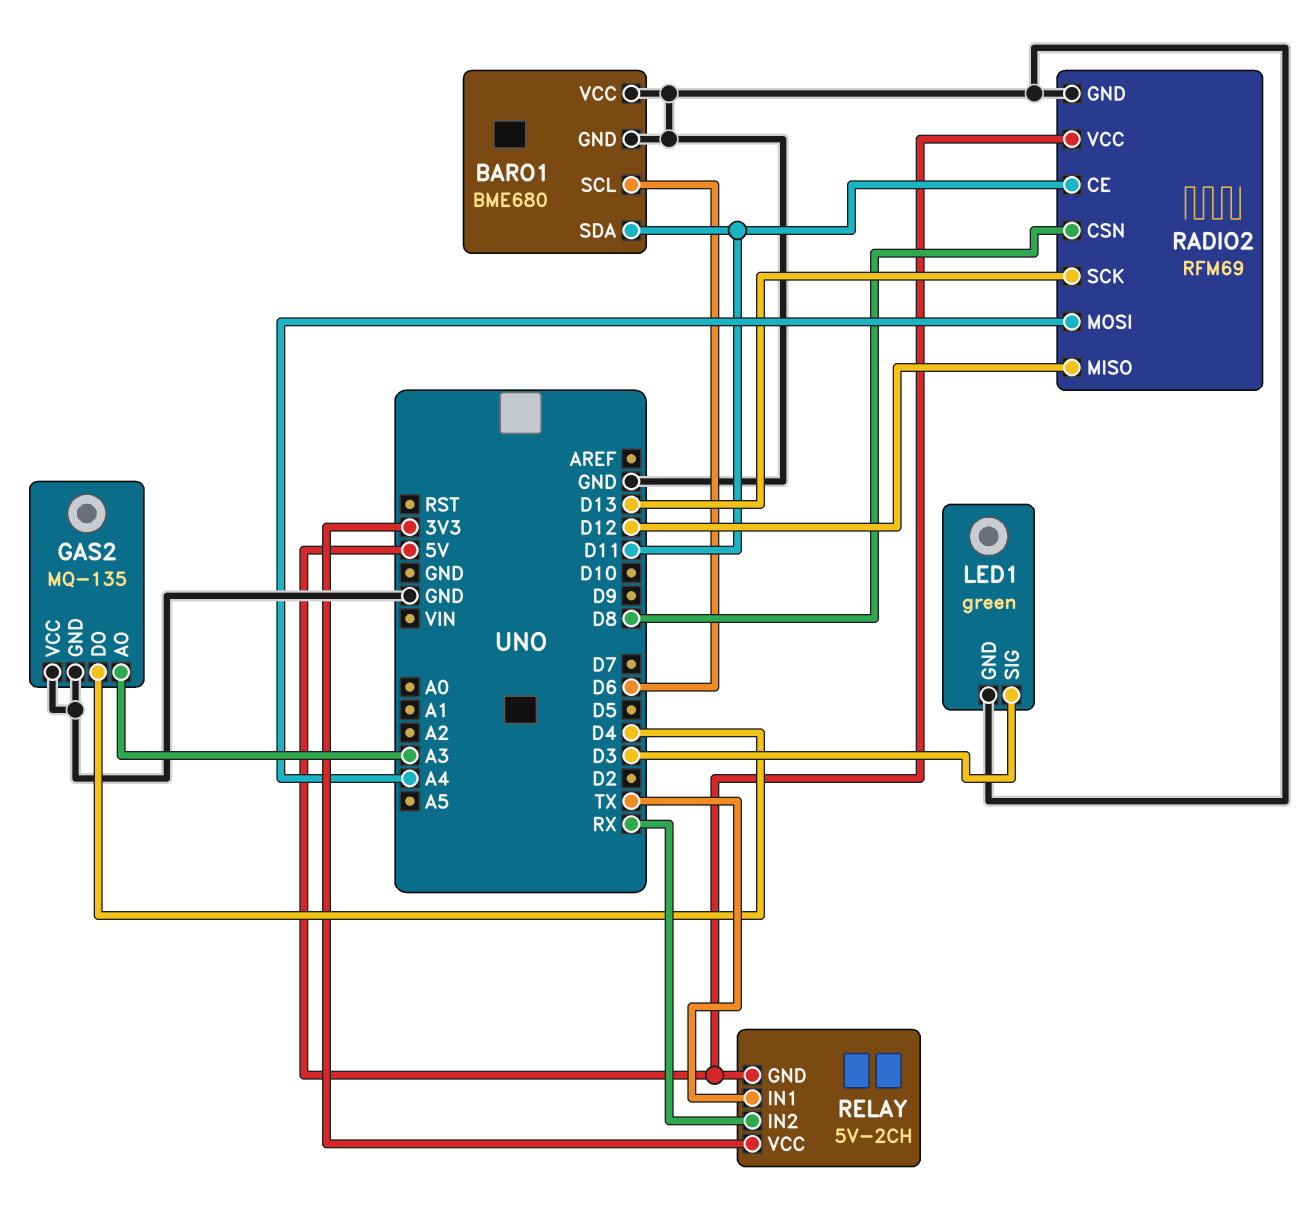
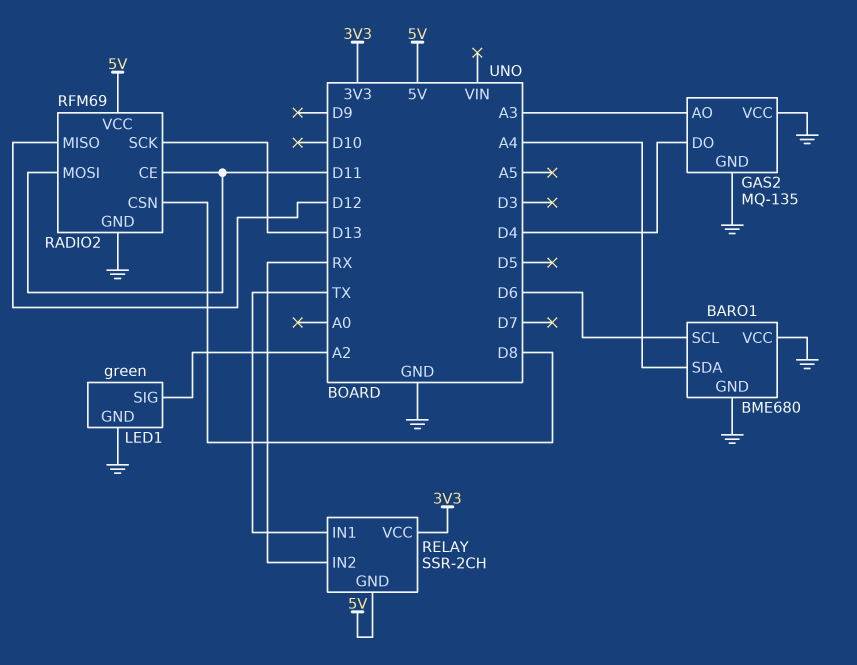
BARO1 pin SDA: D11 -> A4
LED1 pin SIG: D3 -> A2
RADIO2 pin MOSI: A4 -> D11
RELAY: 5V-2CH -> SSR-2CH

